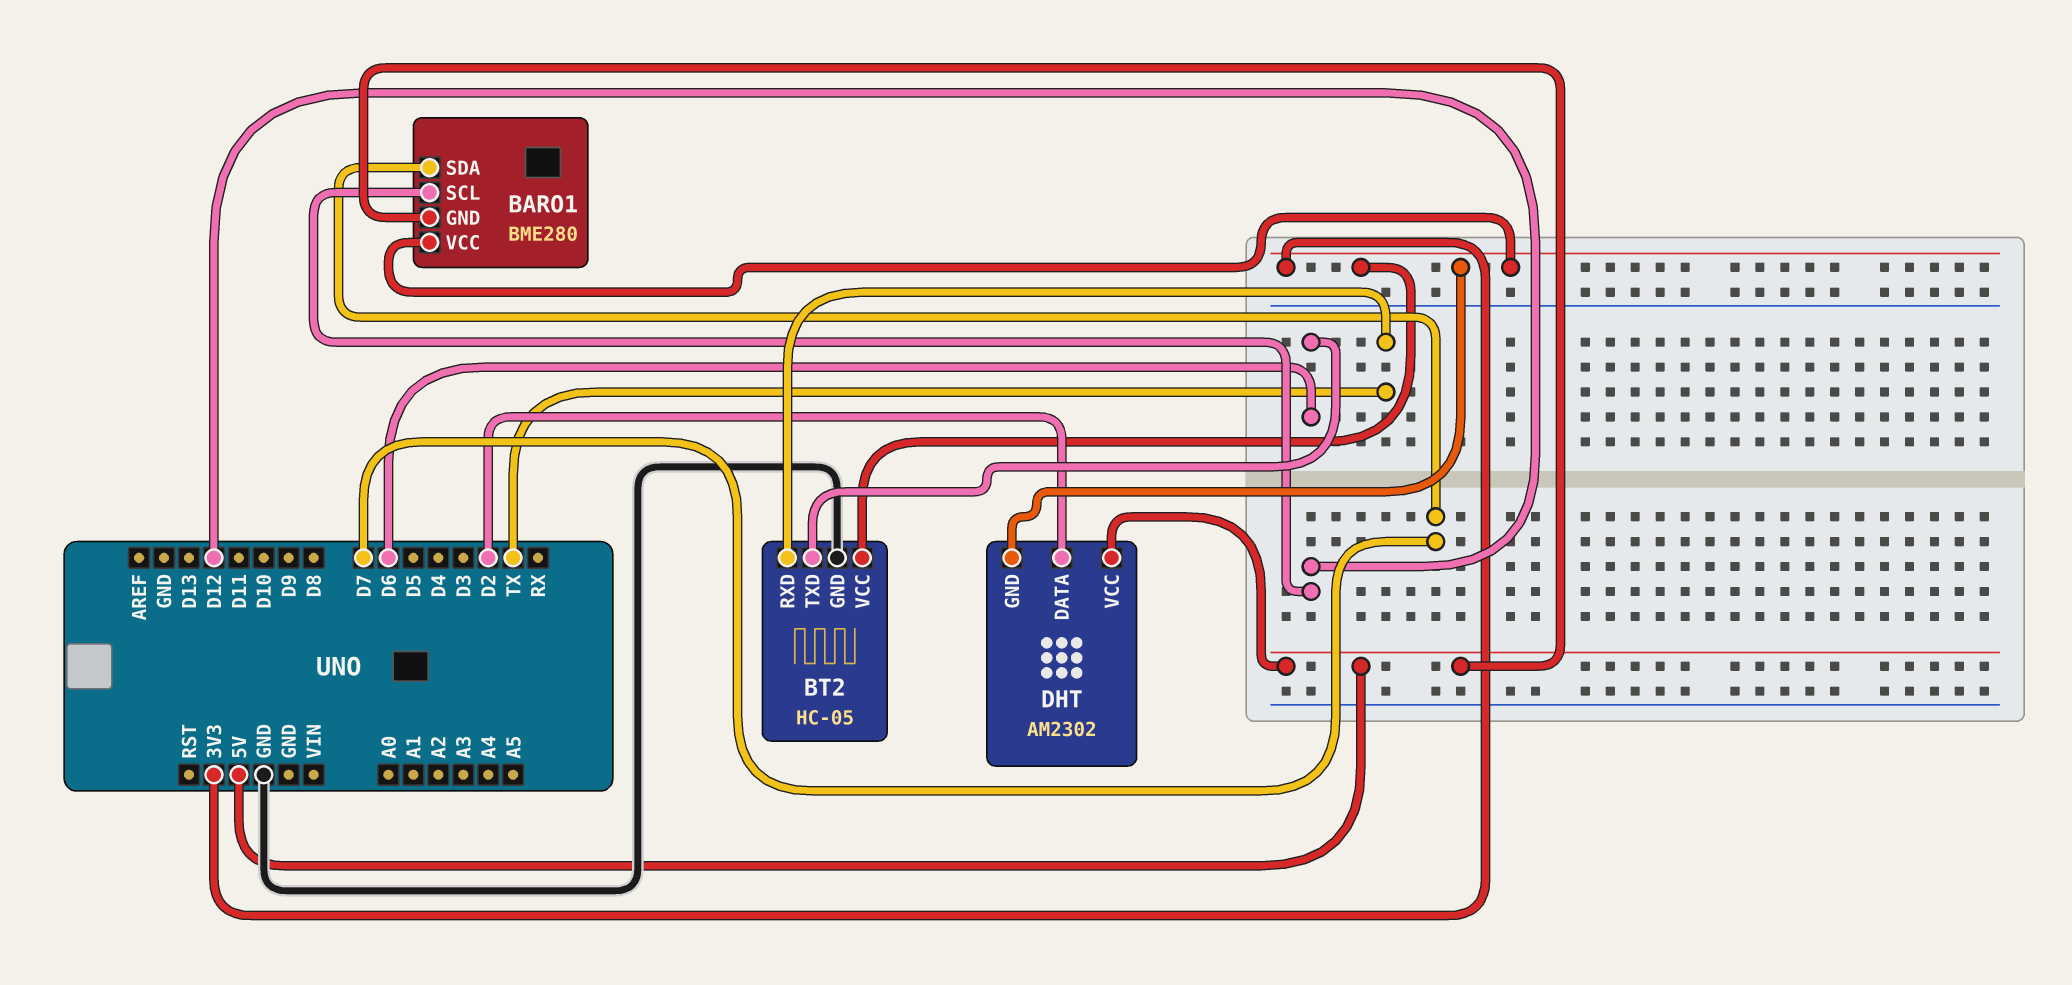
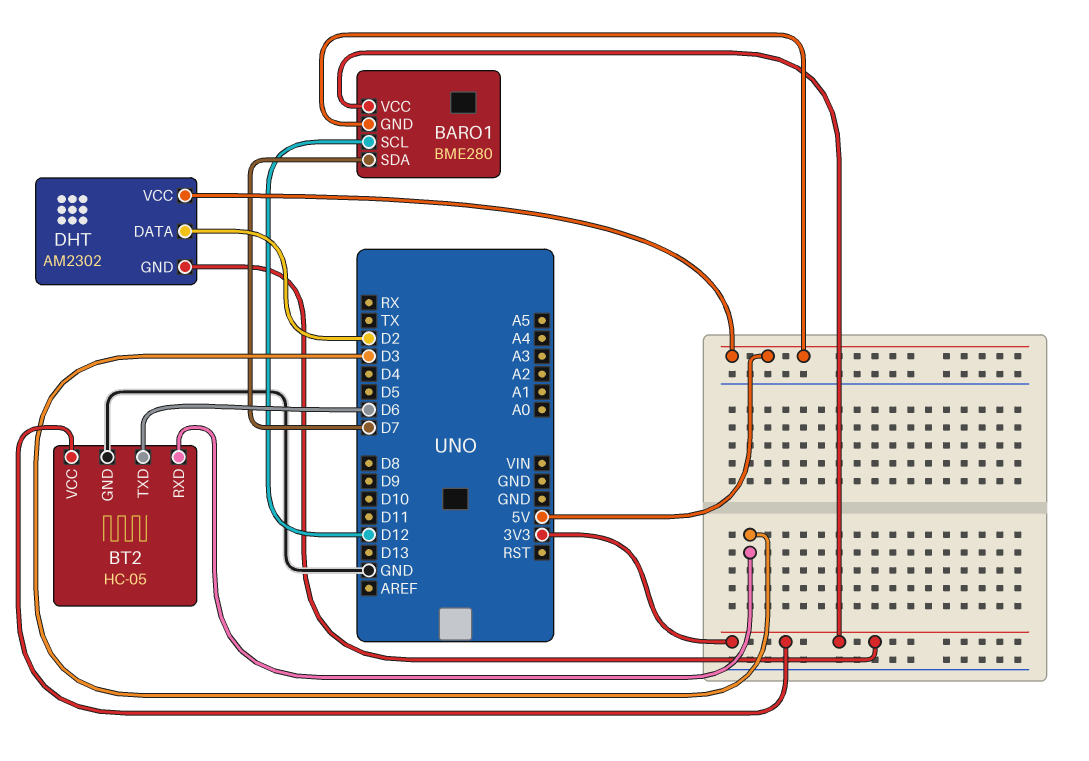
BT2 pin RXD: TX -> D3

